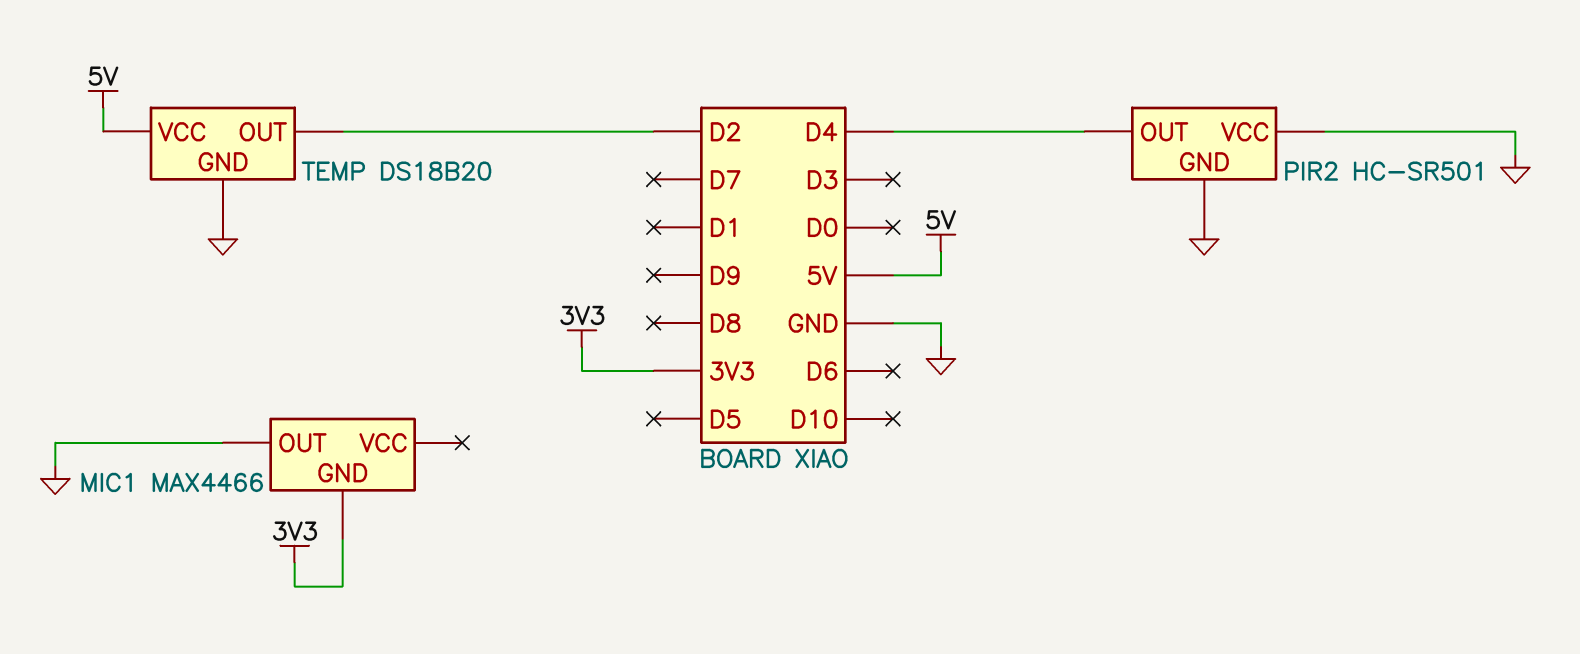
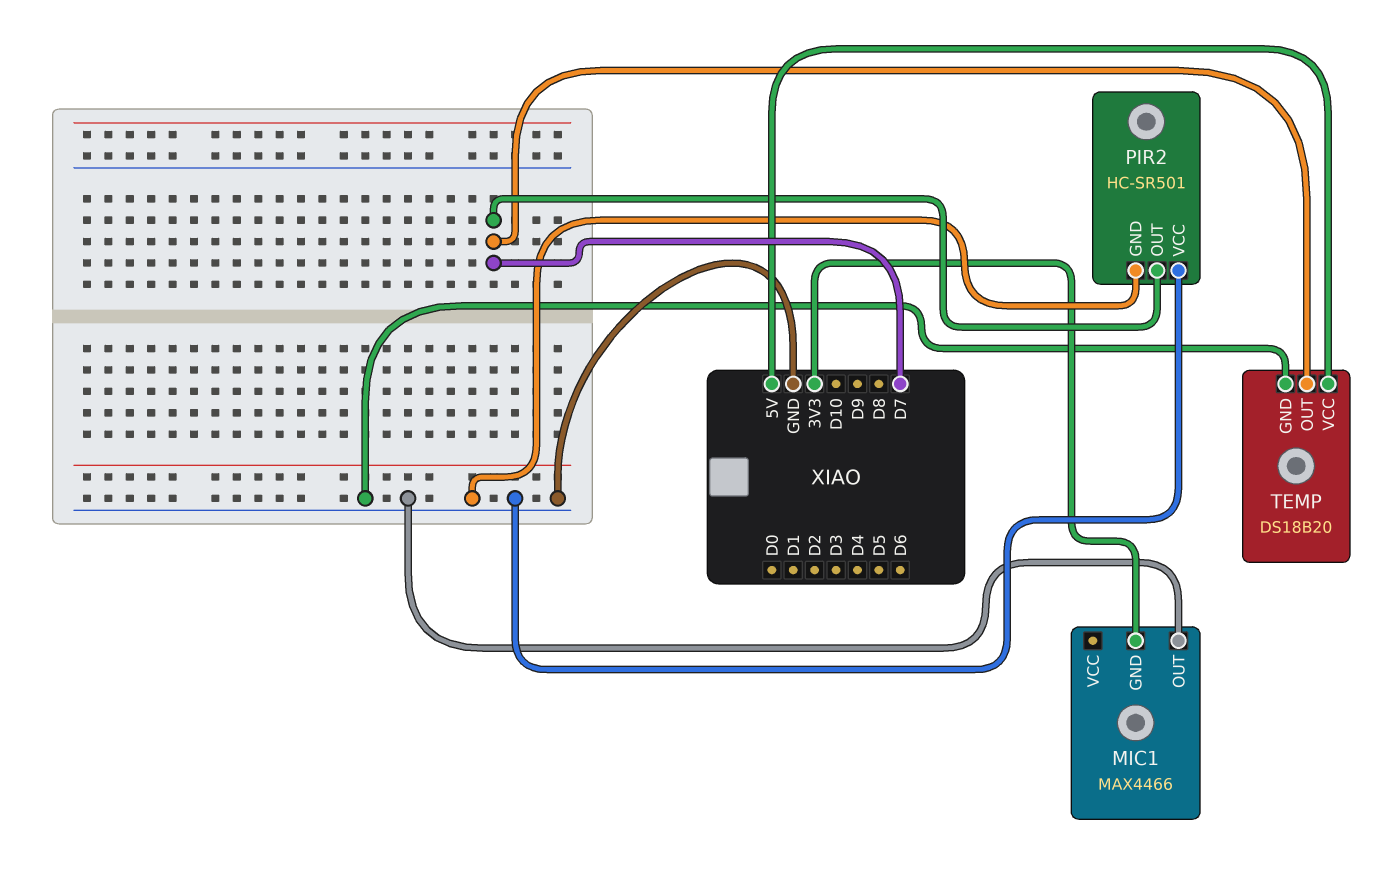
PIR2 pin OUT: D4 -> D7
TEMP pin OUT: D2 -> D7

